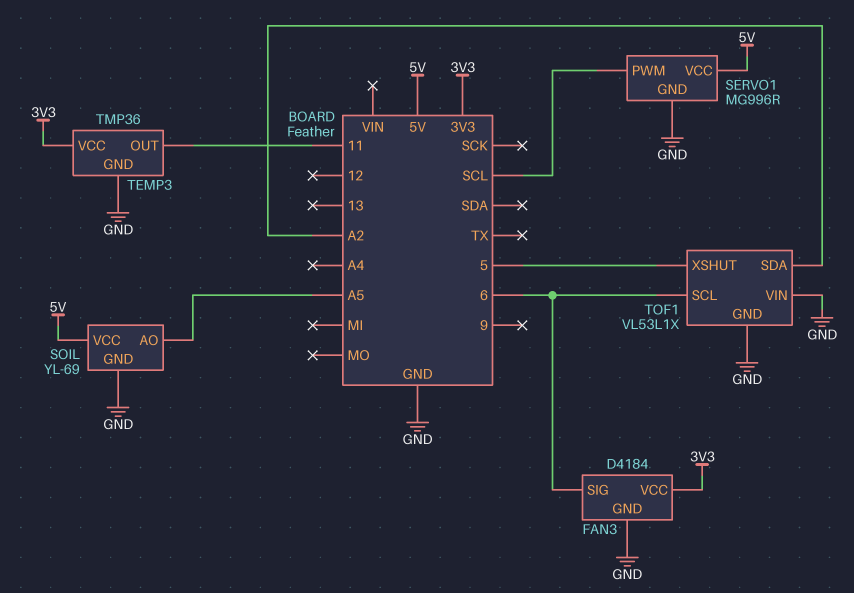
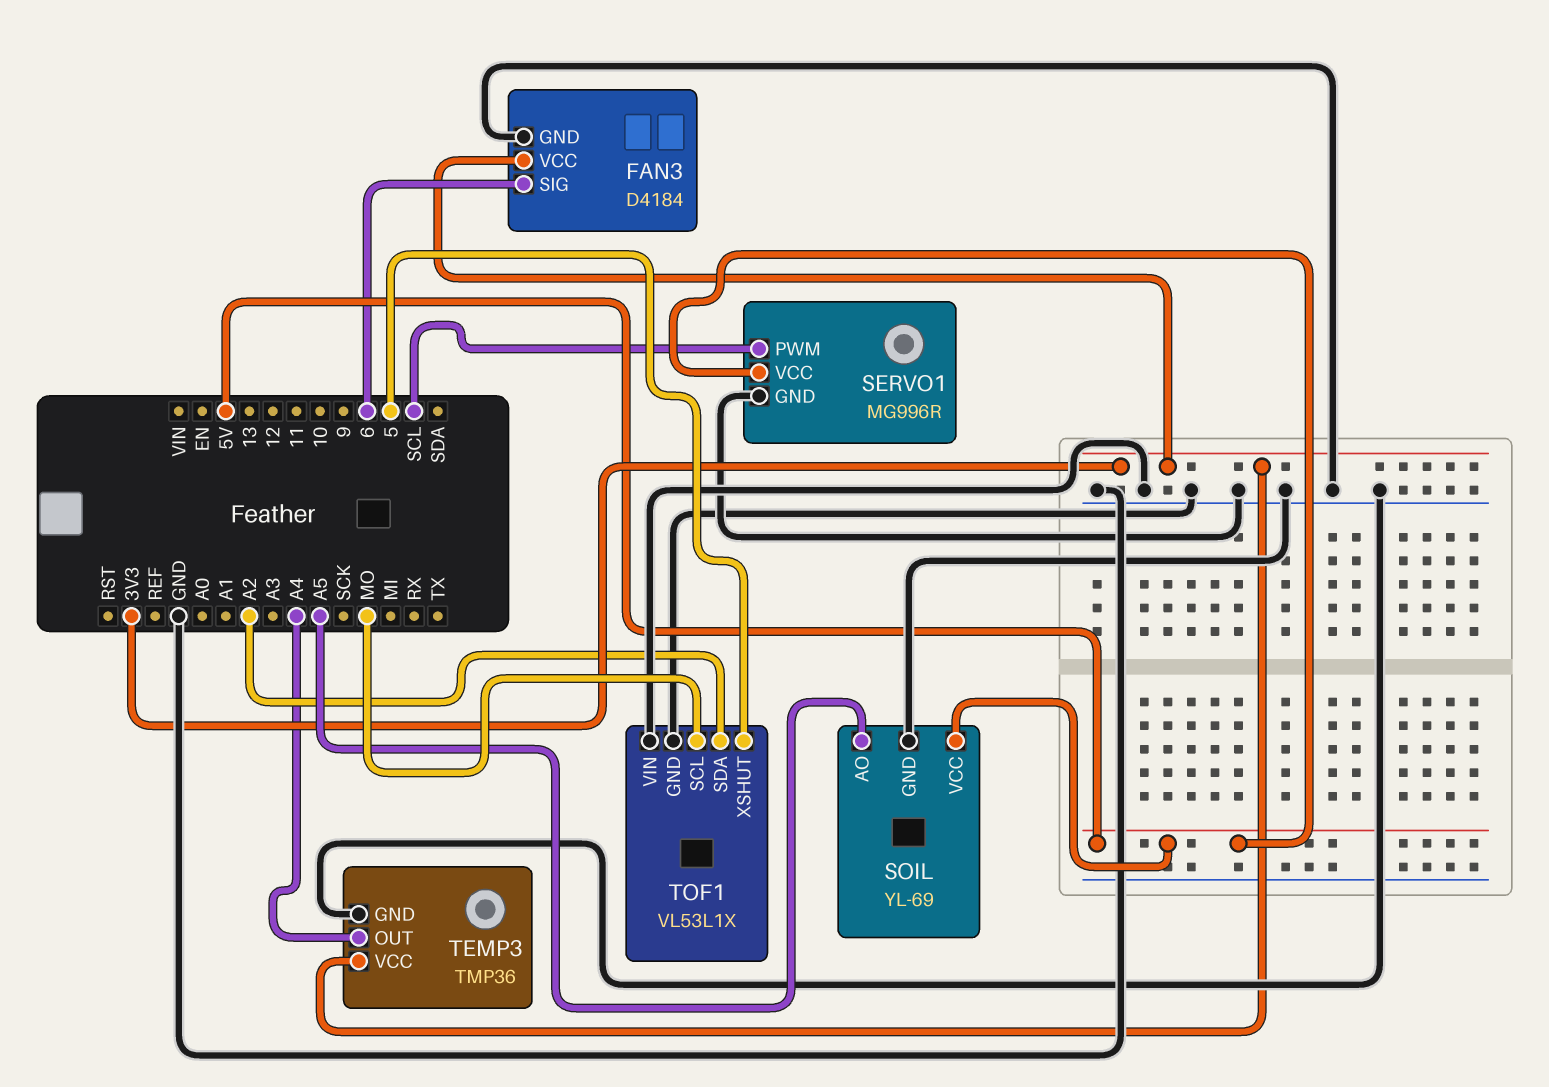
TEMP3 pin OUT: 11 -> A4
TOF1 pin SCL: 6 -> MO

